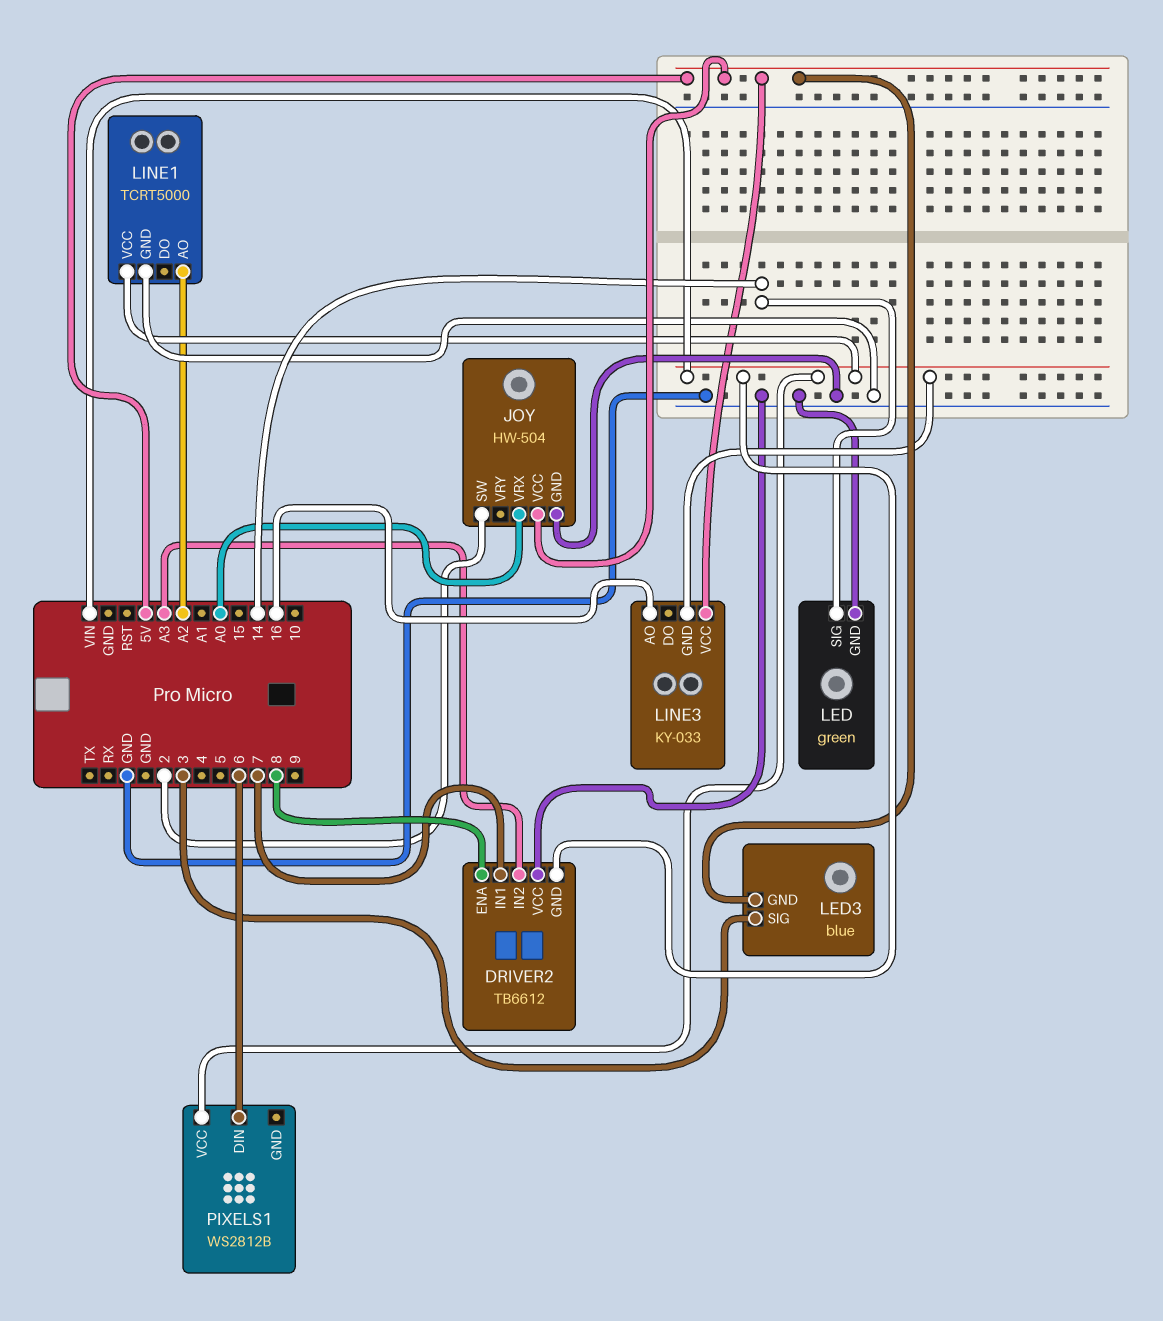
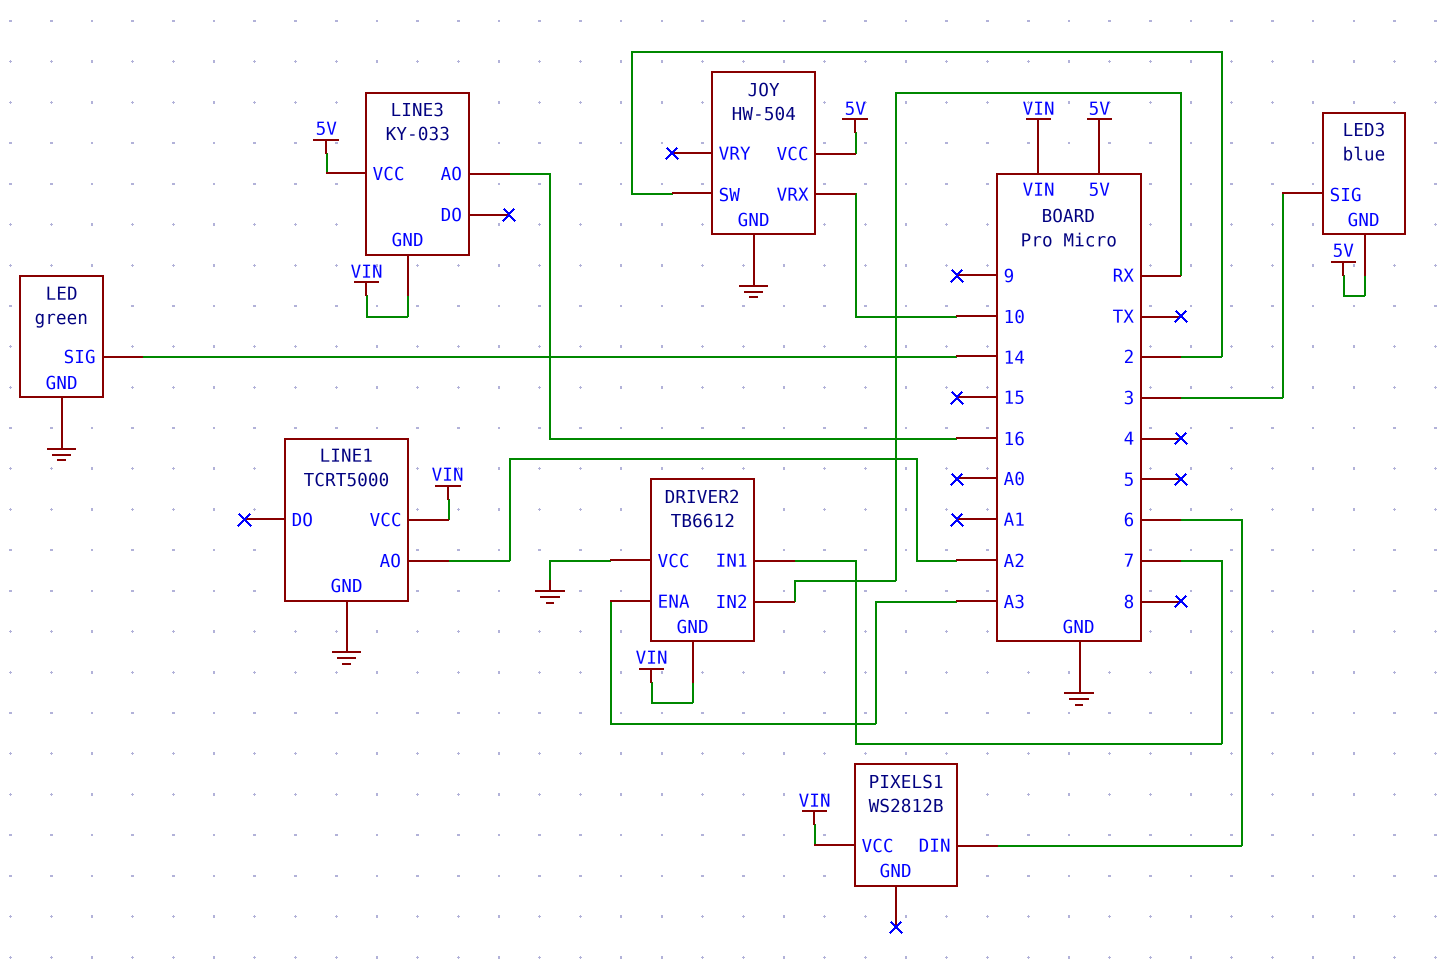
DRIVER2 pin ENA: 8 -> A3
DRIVER2 pin IN2: A3 -> RX
JOY pin VRX: A0 -> 10

